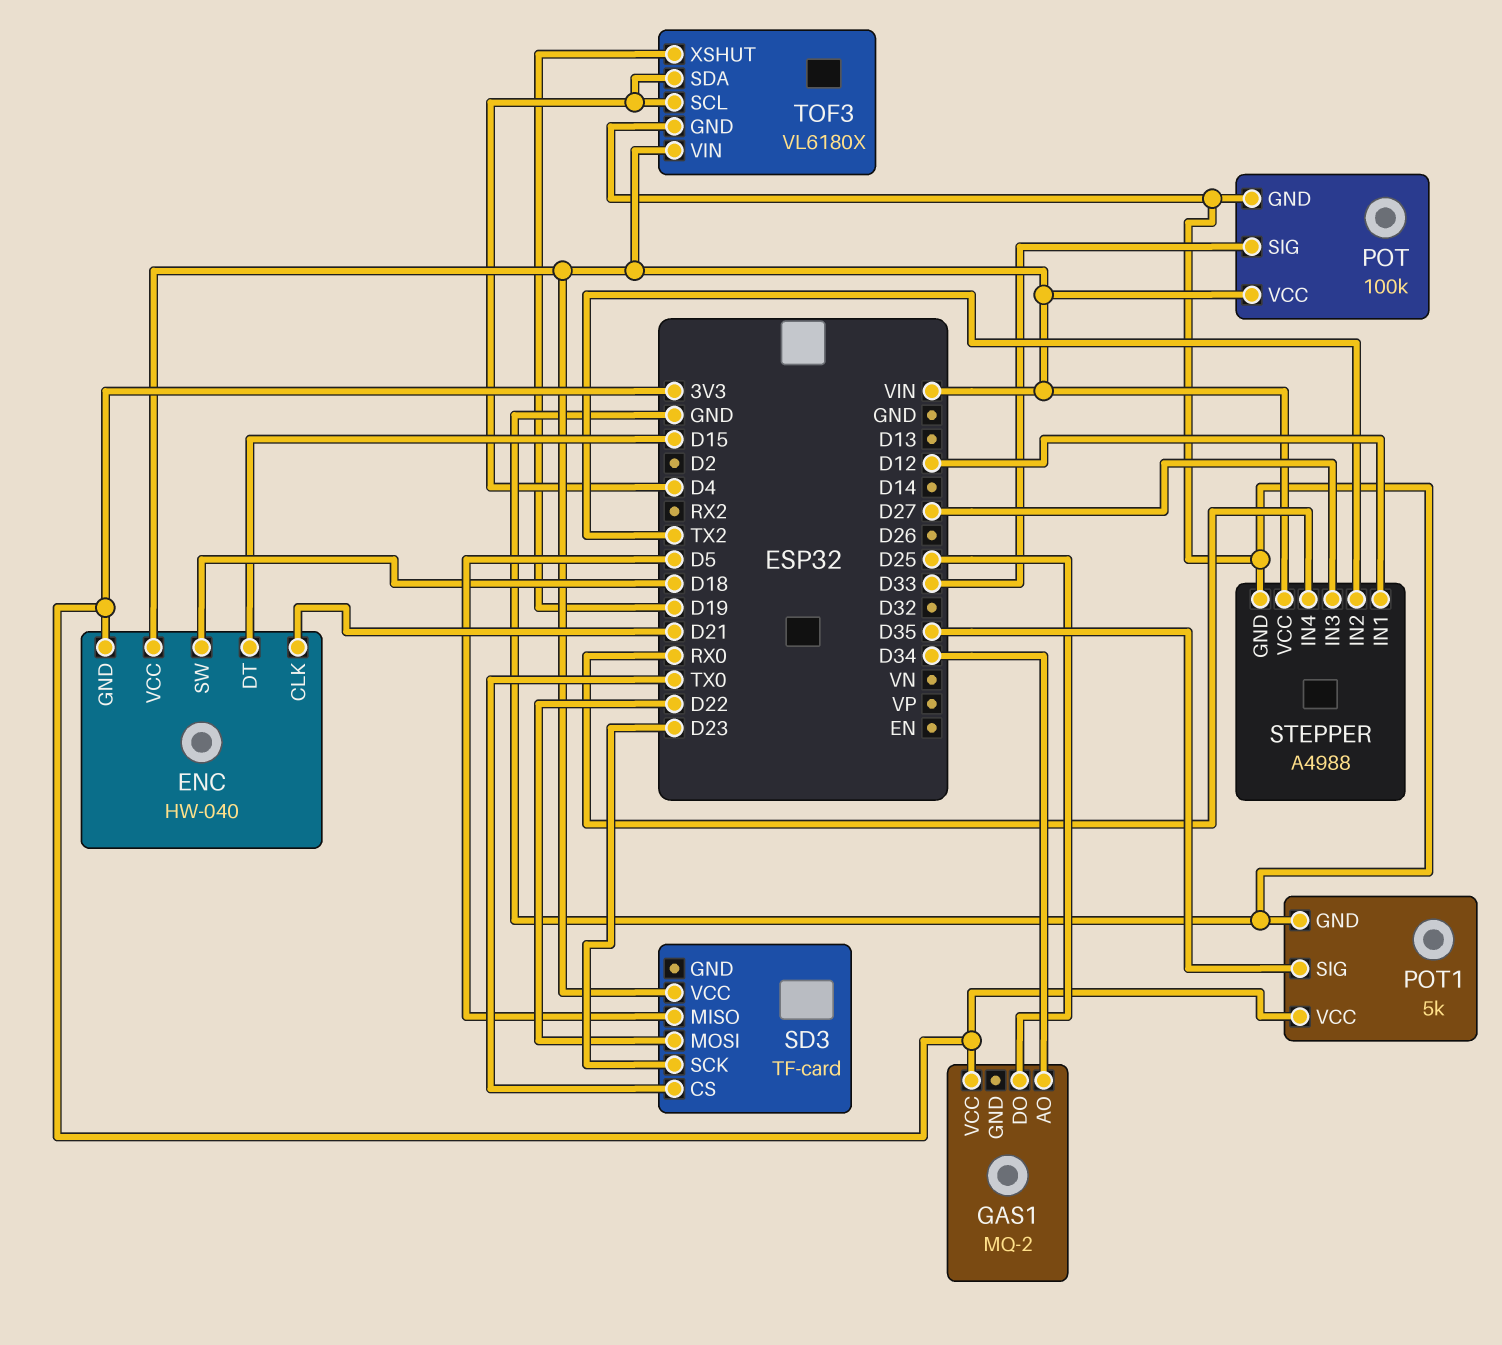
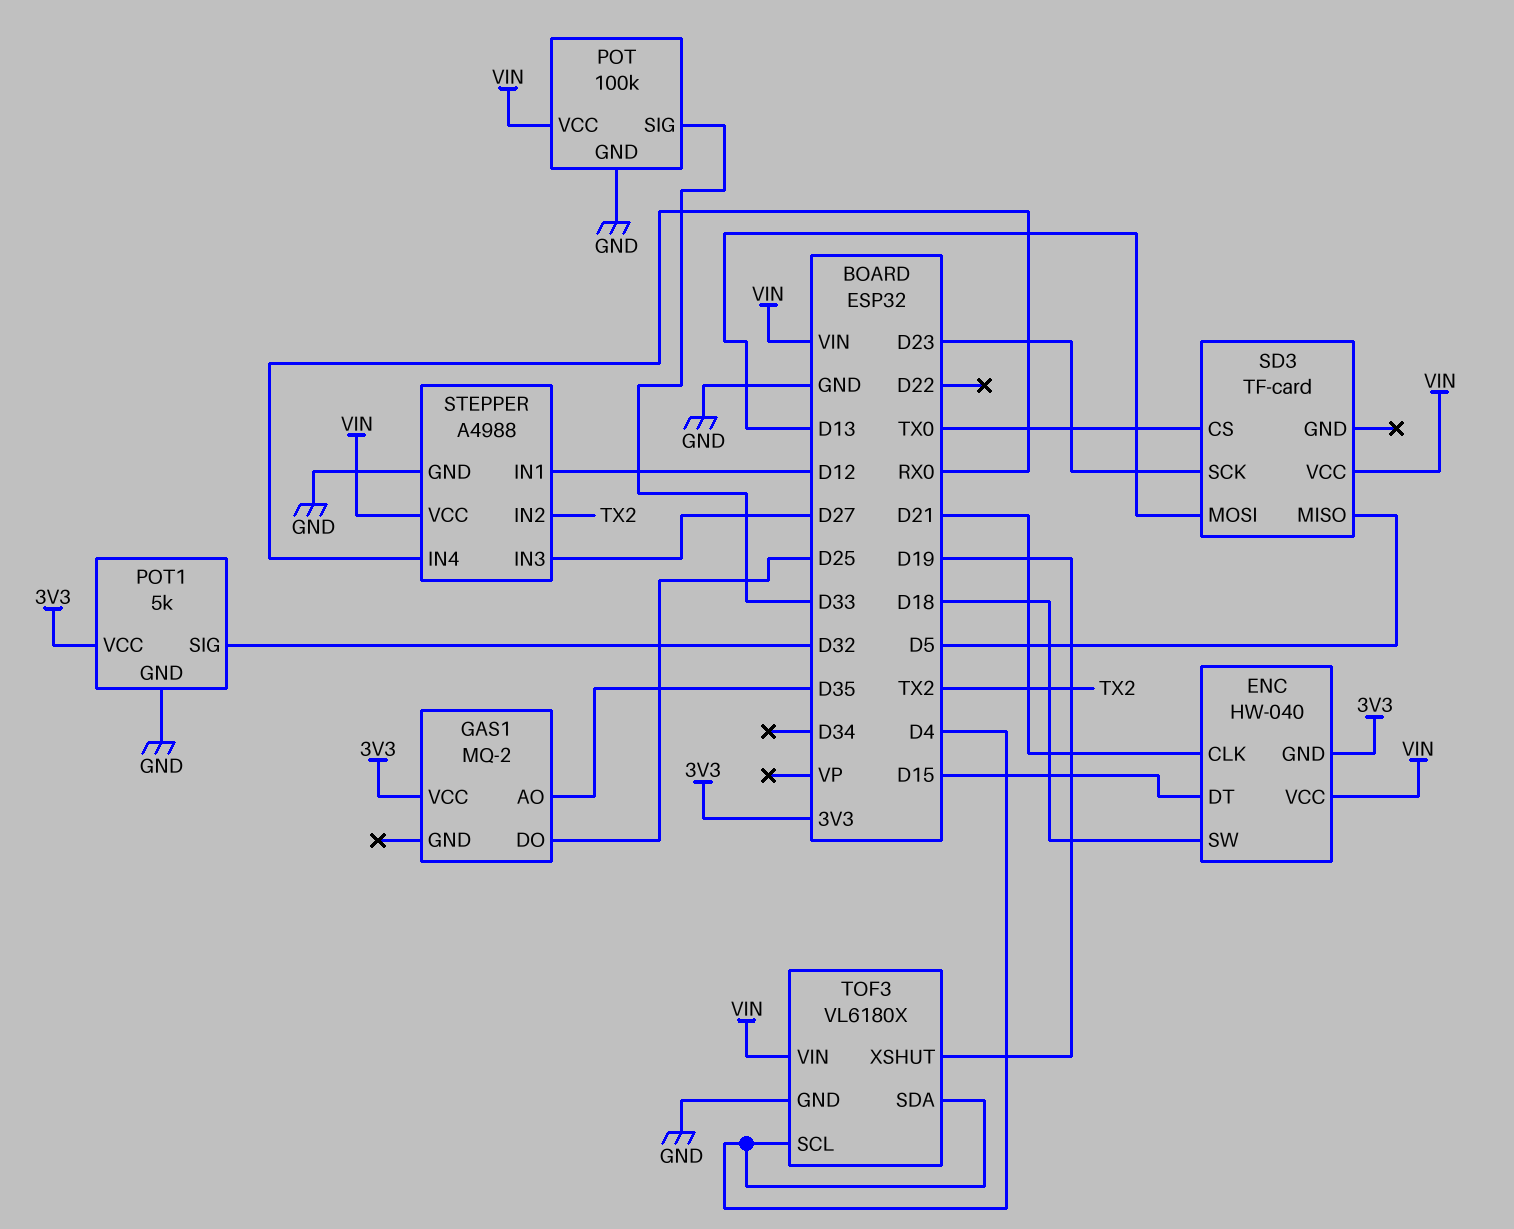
GAS1 pin AO: D34 -> D35
POT1 pin SIG: D35 -> D32
SD3 pin MOSI: D22 -> D13

